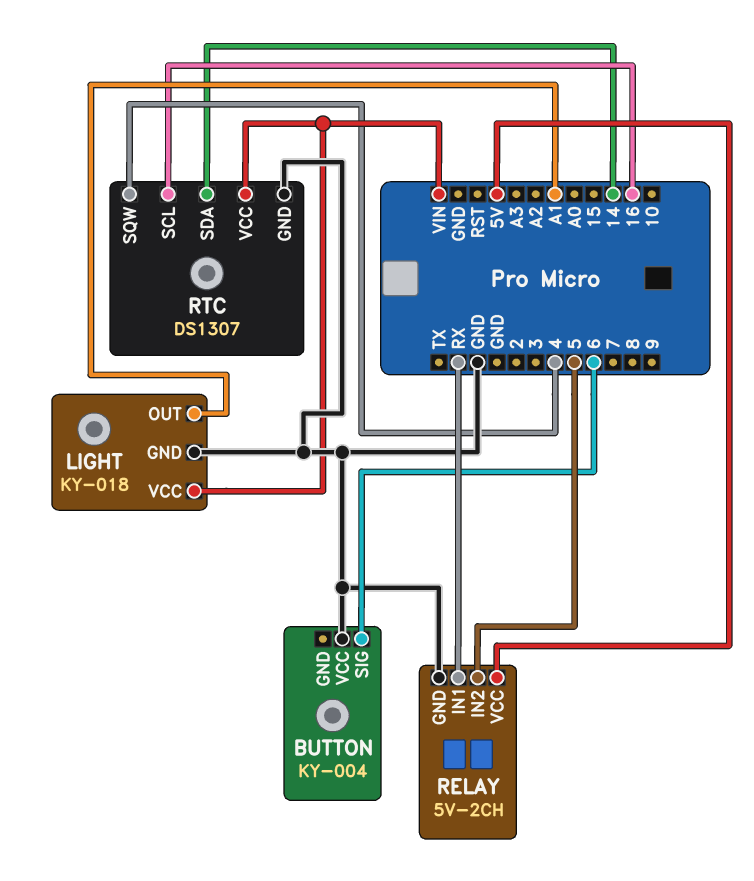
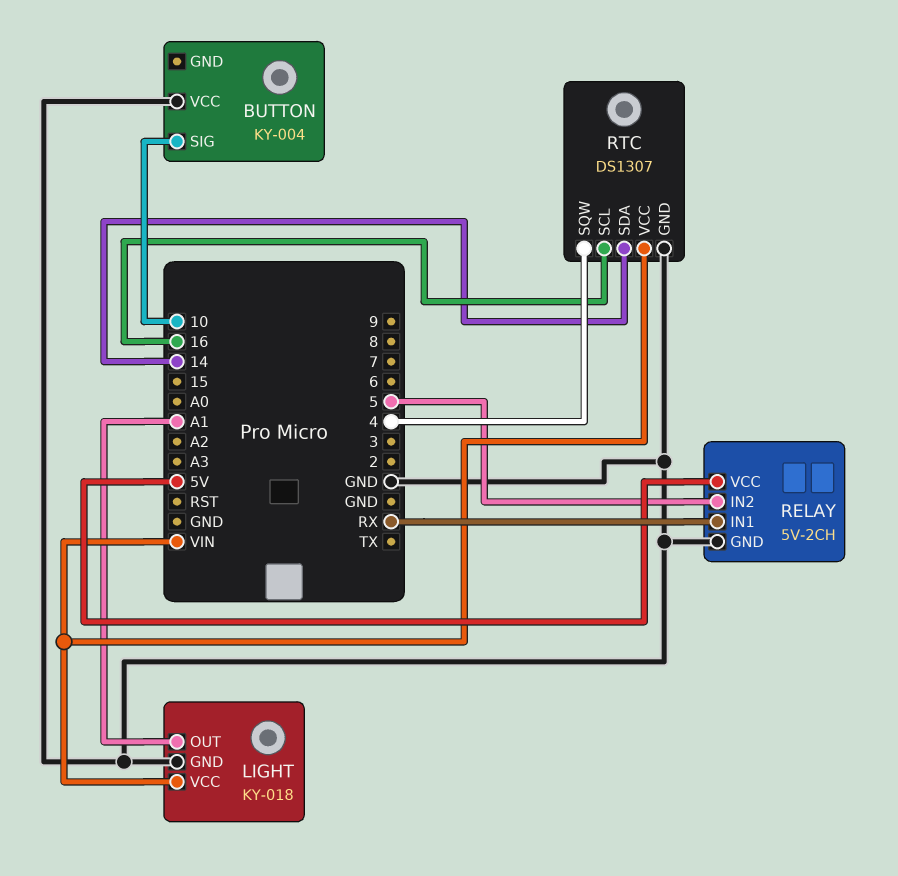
BUTTON pin SIG: 6 -> 10

